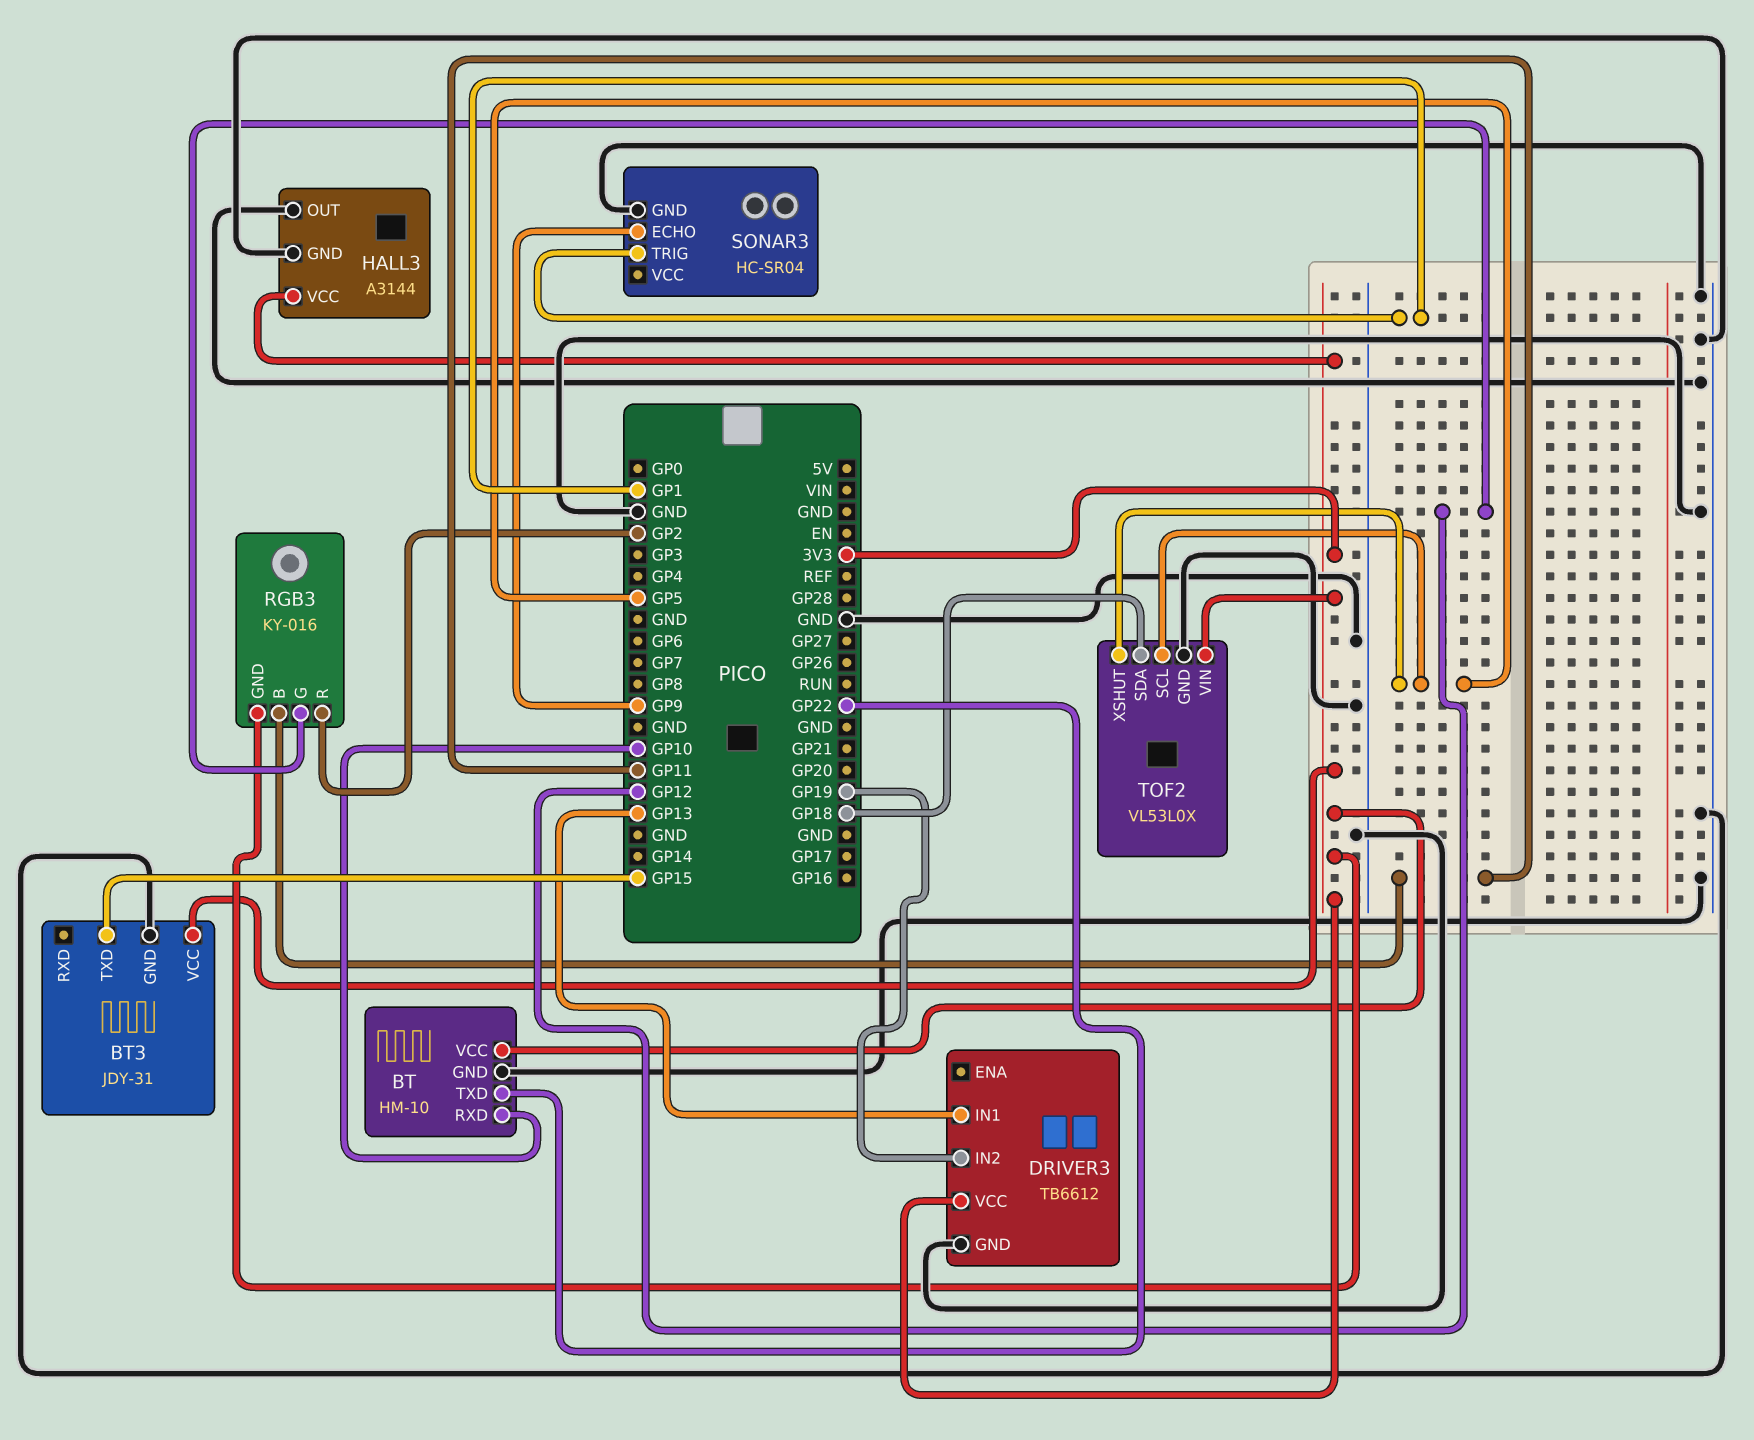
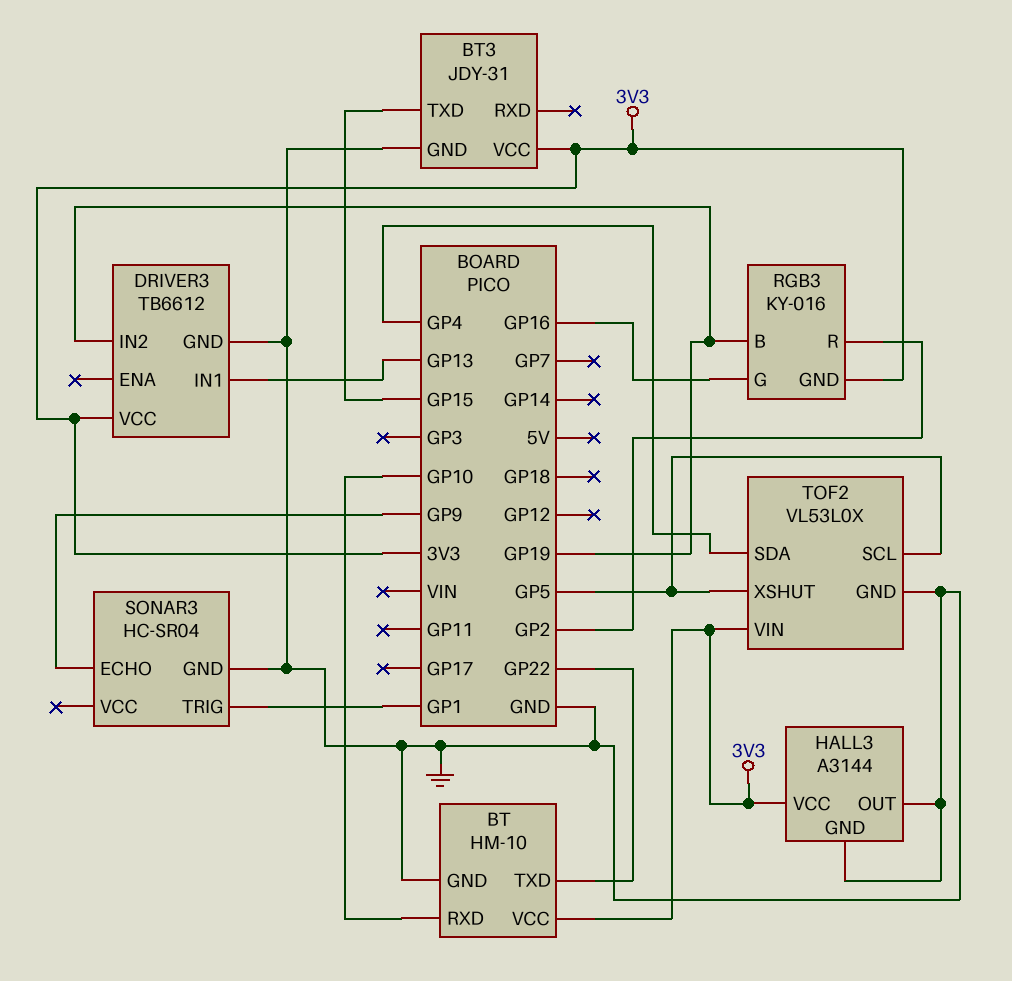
RGB3 pin B: GP11 -> GP19
RGB3 pin G: GP12 -> GP16
TOF2 pin SDA: GP18 -> GP4

